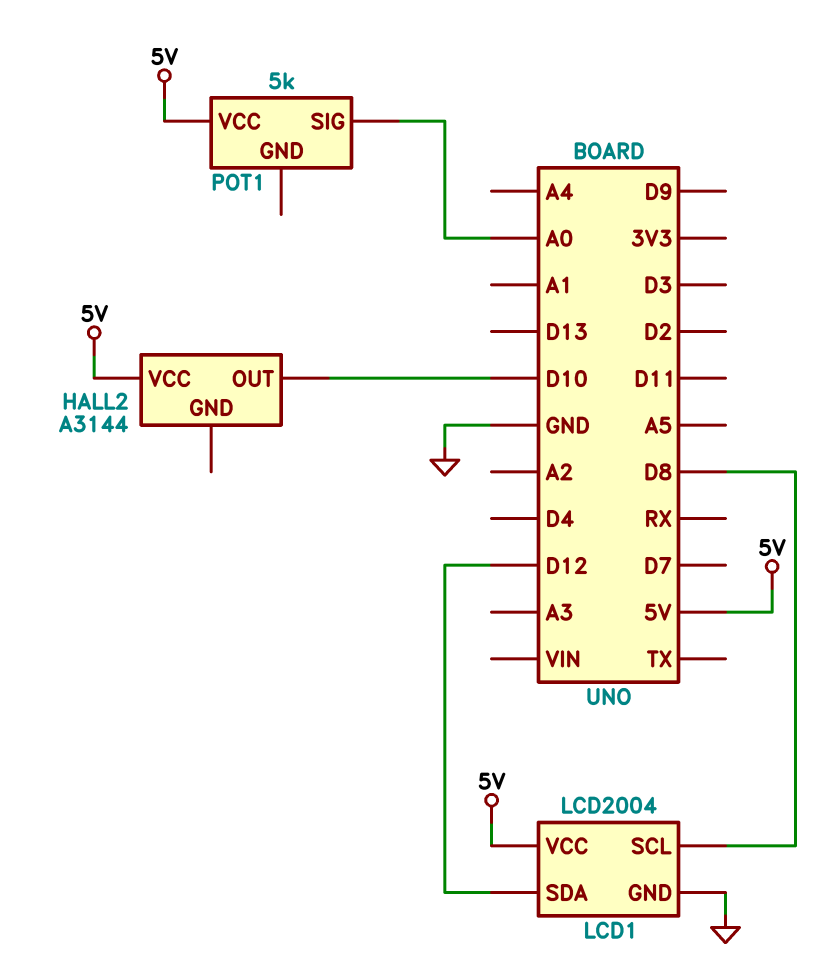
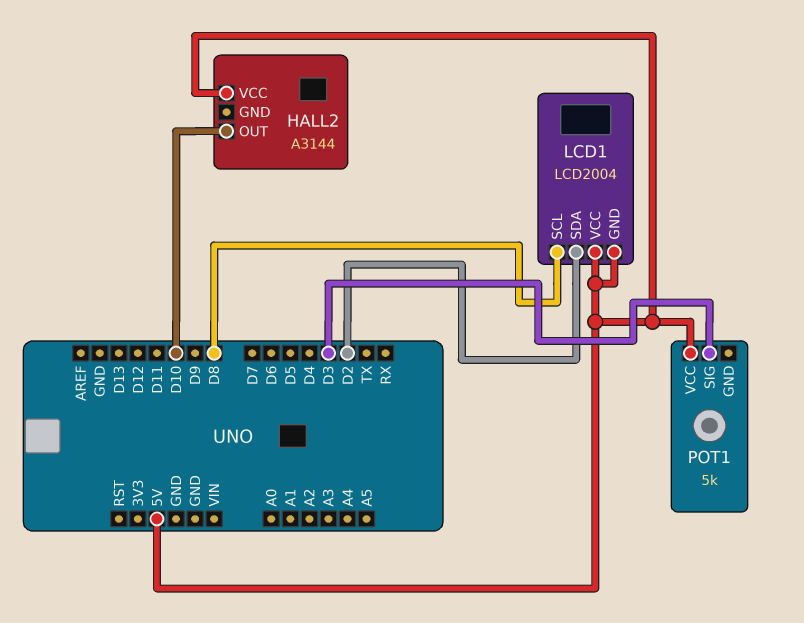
LCD1 pin GND: GND -> 5V
LCD1 pin SDA: D12 -> D2
POT1 pin SIG: A0 -> D3

